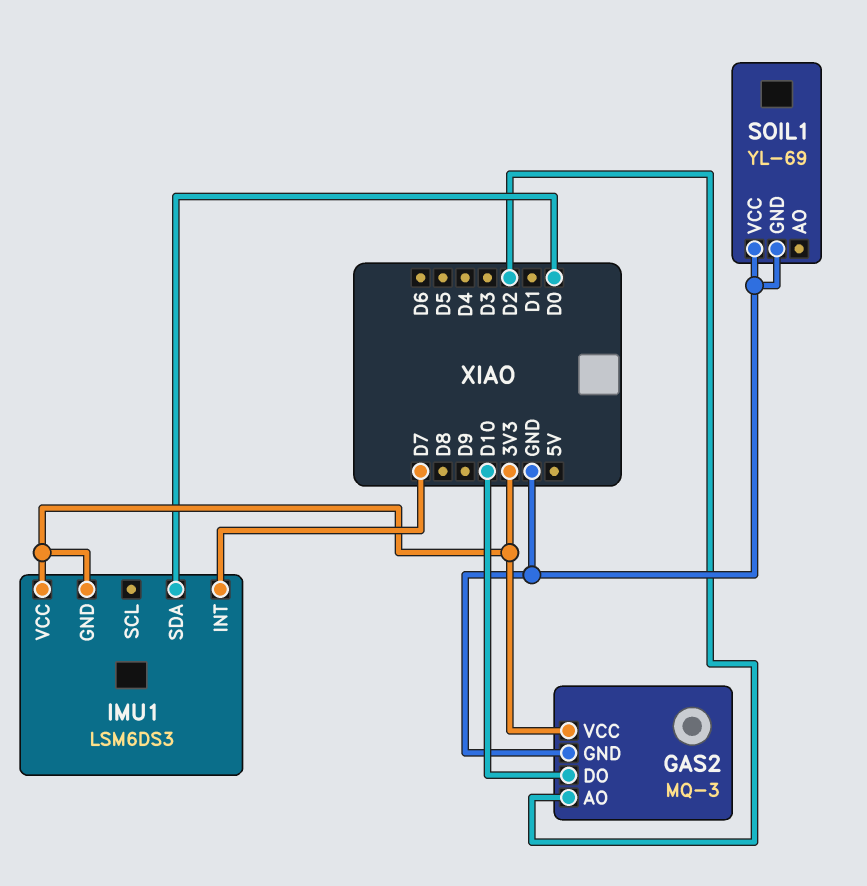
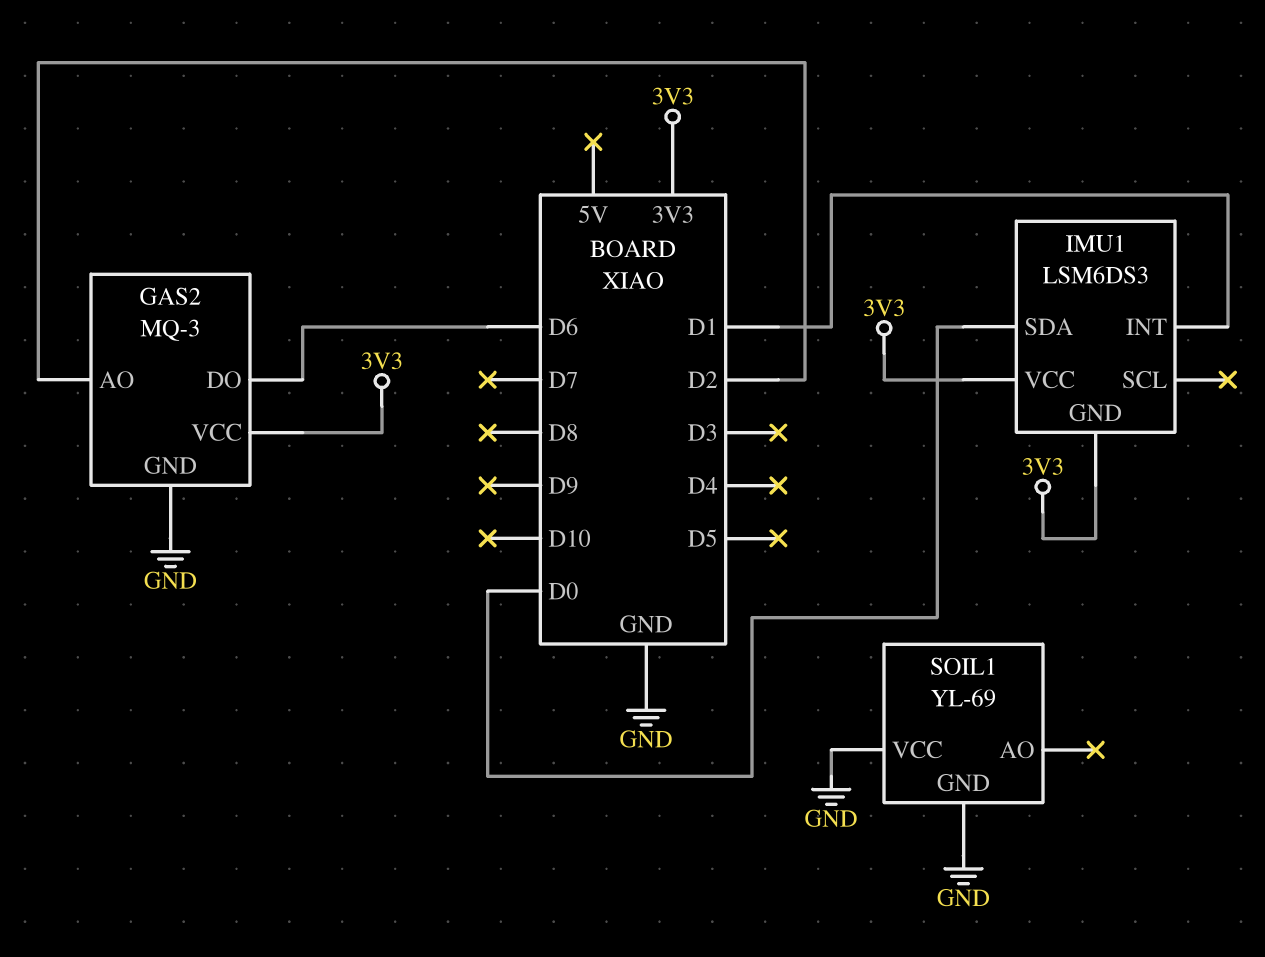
GAS2 pin DO: D10 -> D6
IMU1 pin INT: D7 -> D1

